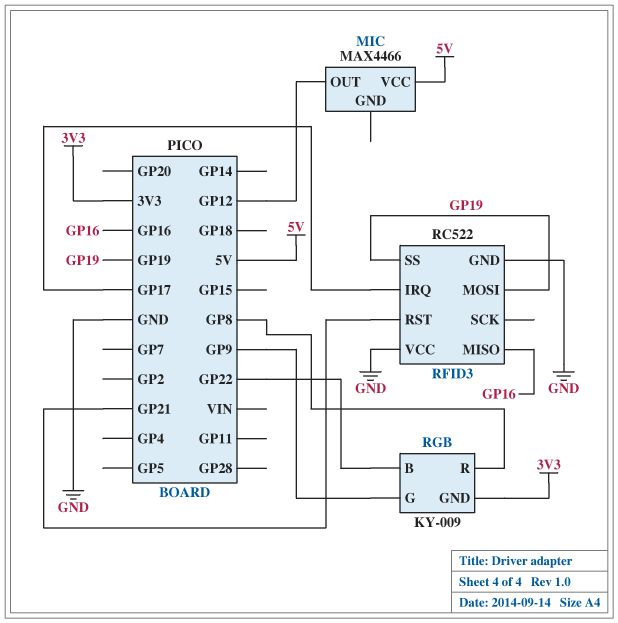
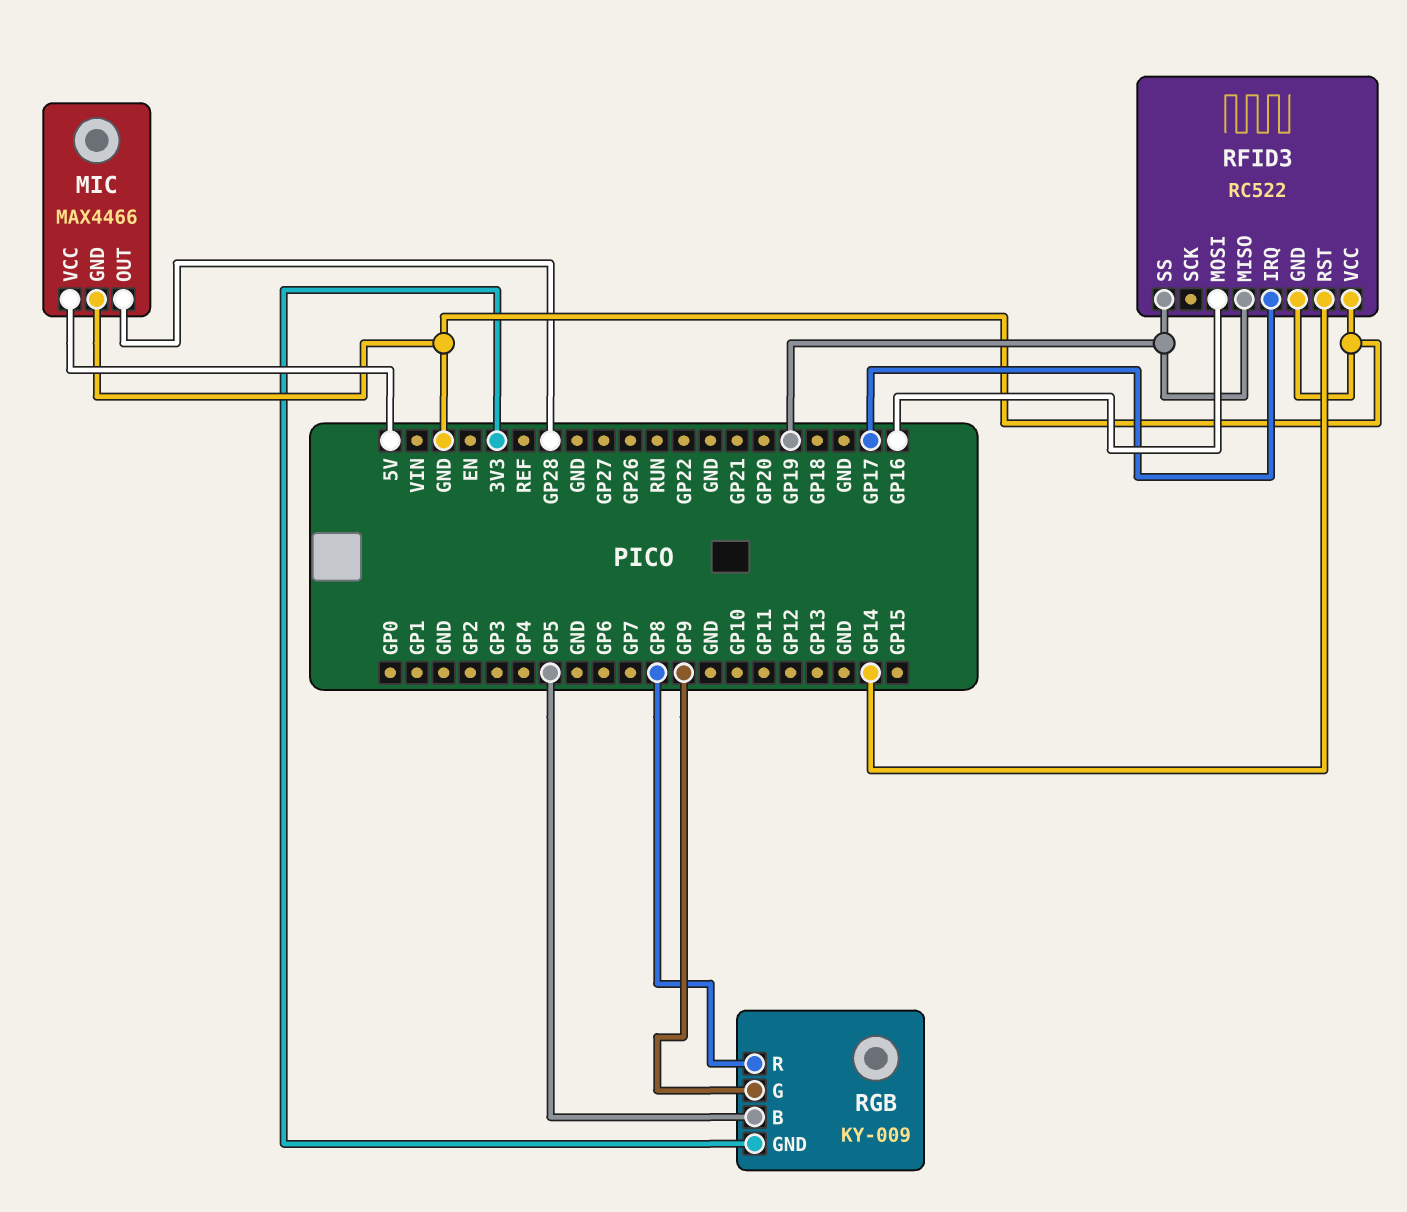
MIC pin GND: none -> GND
MIC pin OUT: GP12 -> GP28
RFID3 pin MISO: GP16 -> GP19
RFID3 pin MOSI: GP19 -> GP16
RFID3 pin RST: GP21 -> GP14
RGB pin B: GP22 -> GP5

